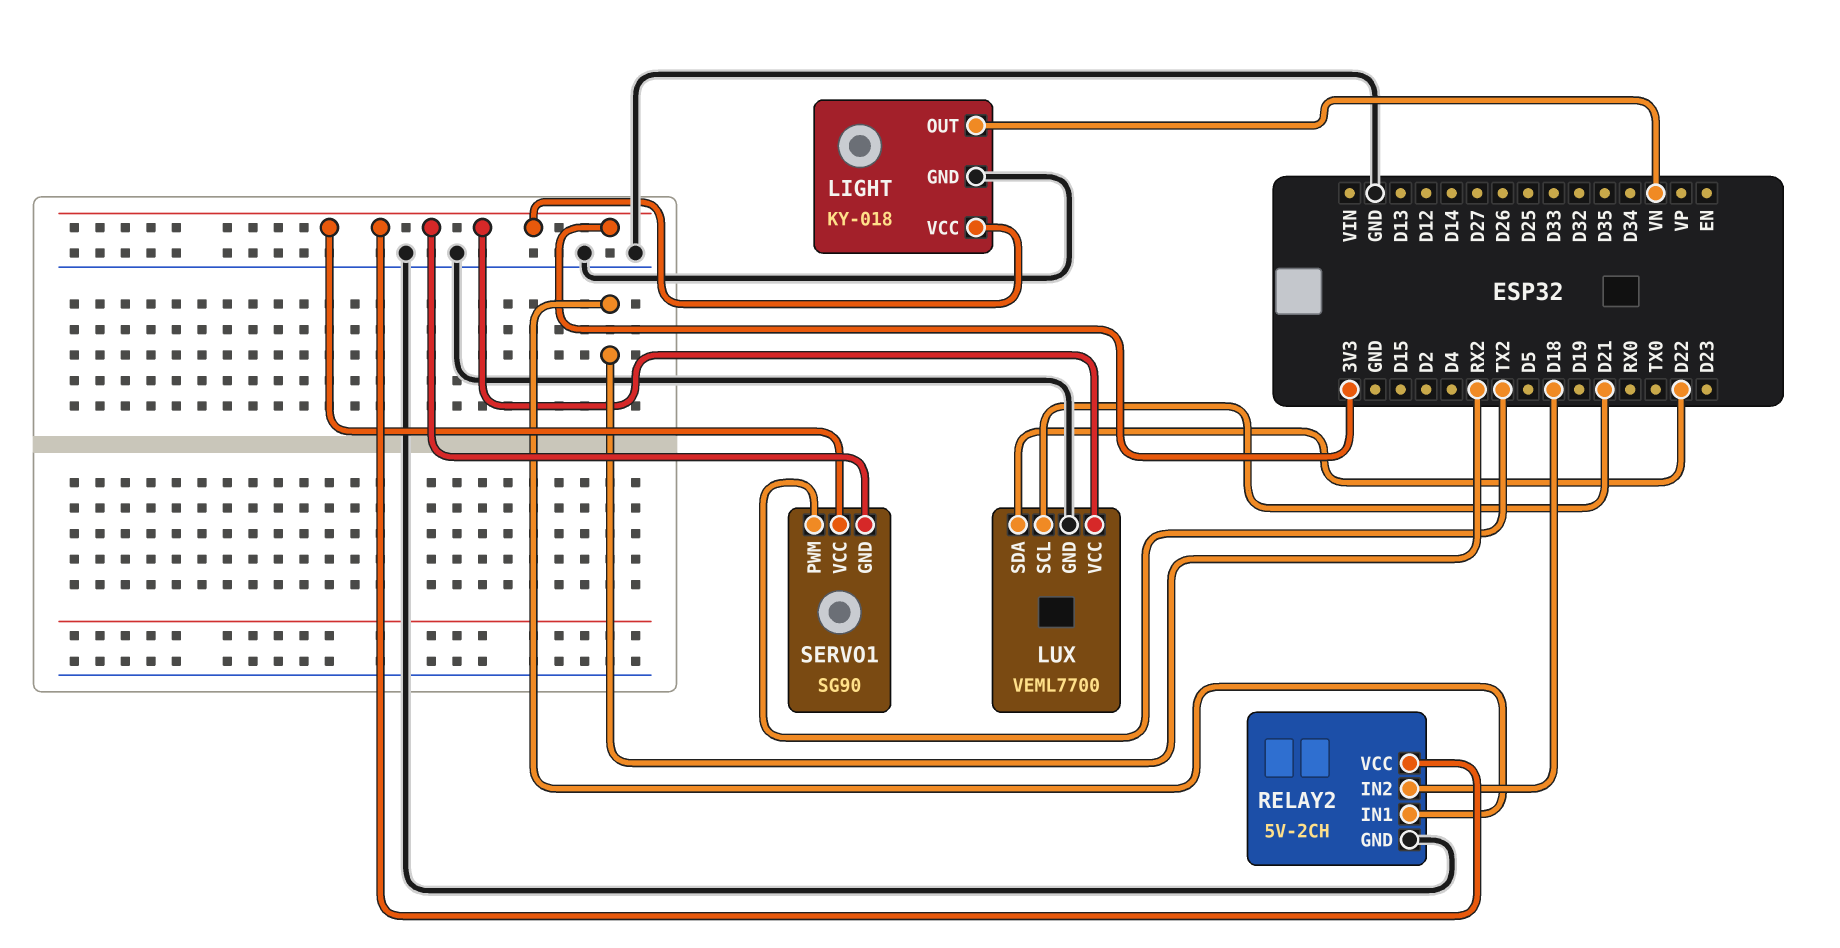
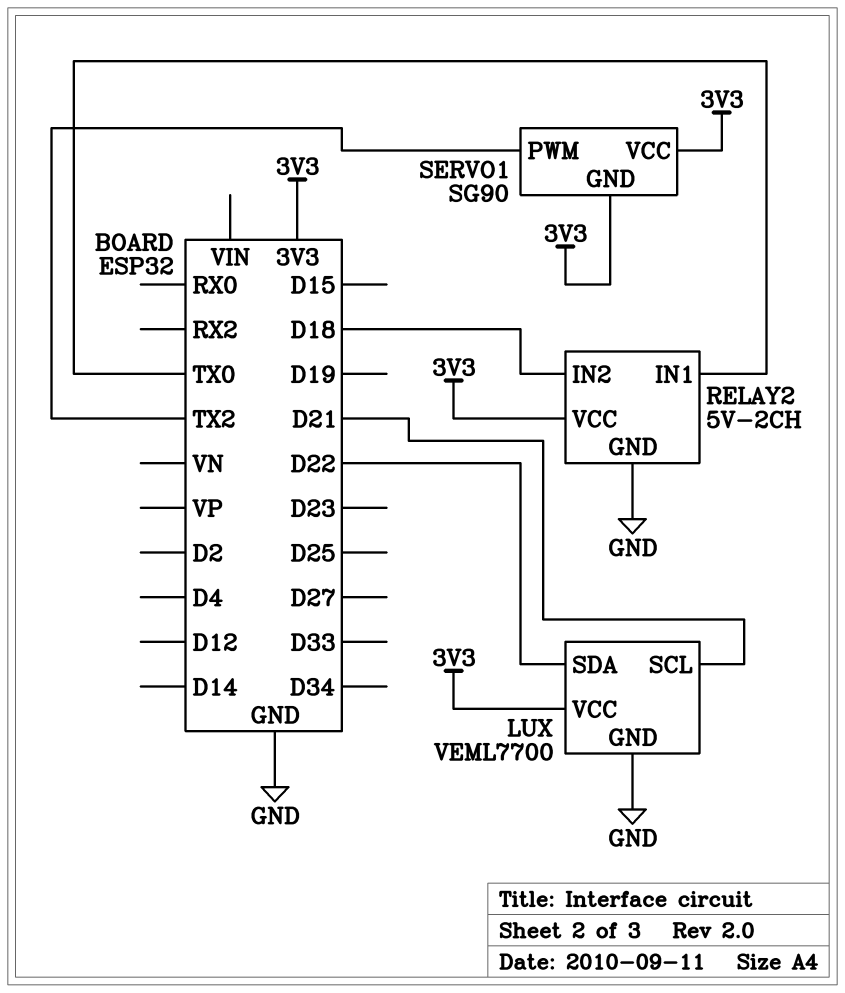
LIGHT: KY-018 -> none
LIGHT pin GND: GND -> none
LIGHT pin OUT: VN -> none
LIGHT pin VCC: 3V3 -> none
RELAY2 pin IN1: RX2 -> TX0

